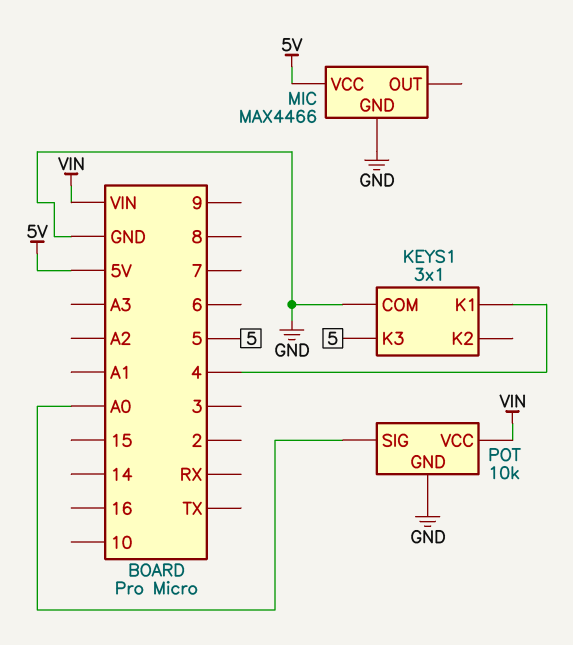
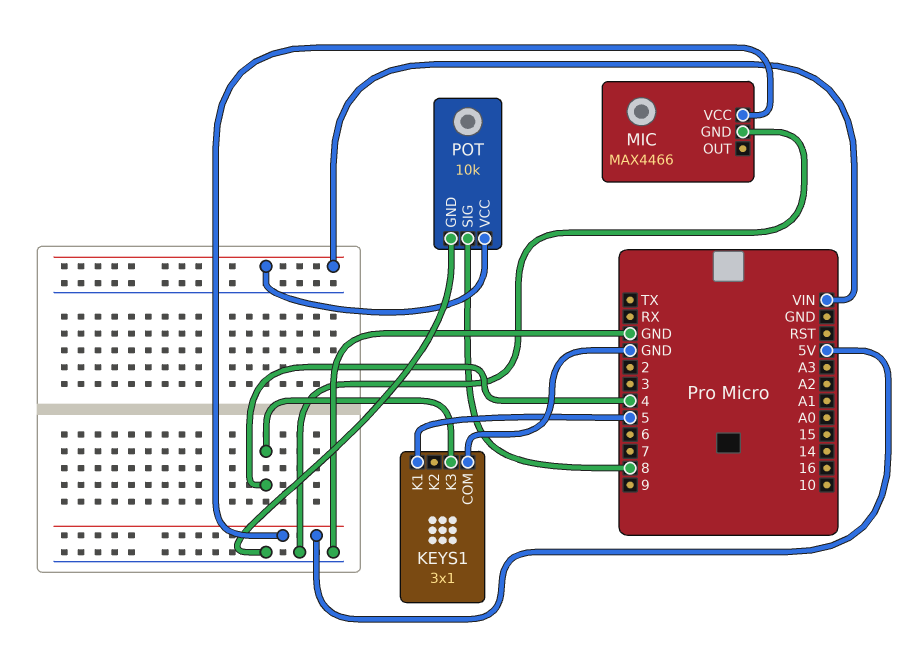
KEYS1 pin K1: 4 -> 5
KEYS1 pin K3: 5 -> 4
POT pin SIG: A0 -> 8

